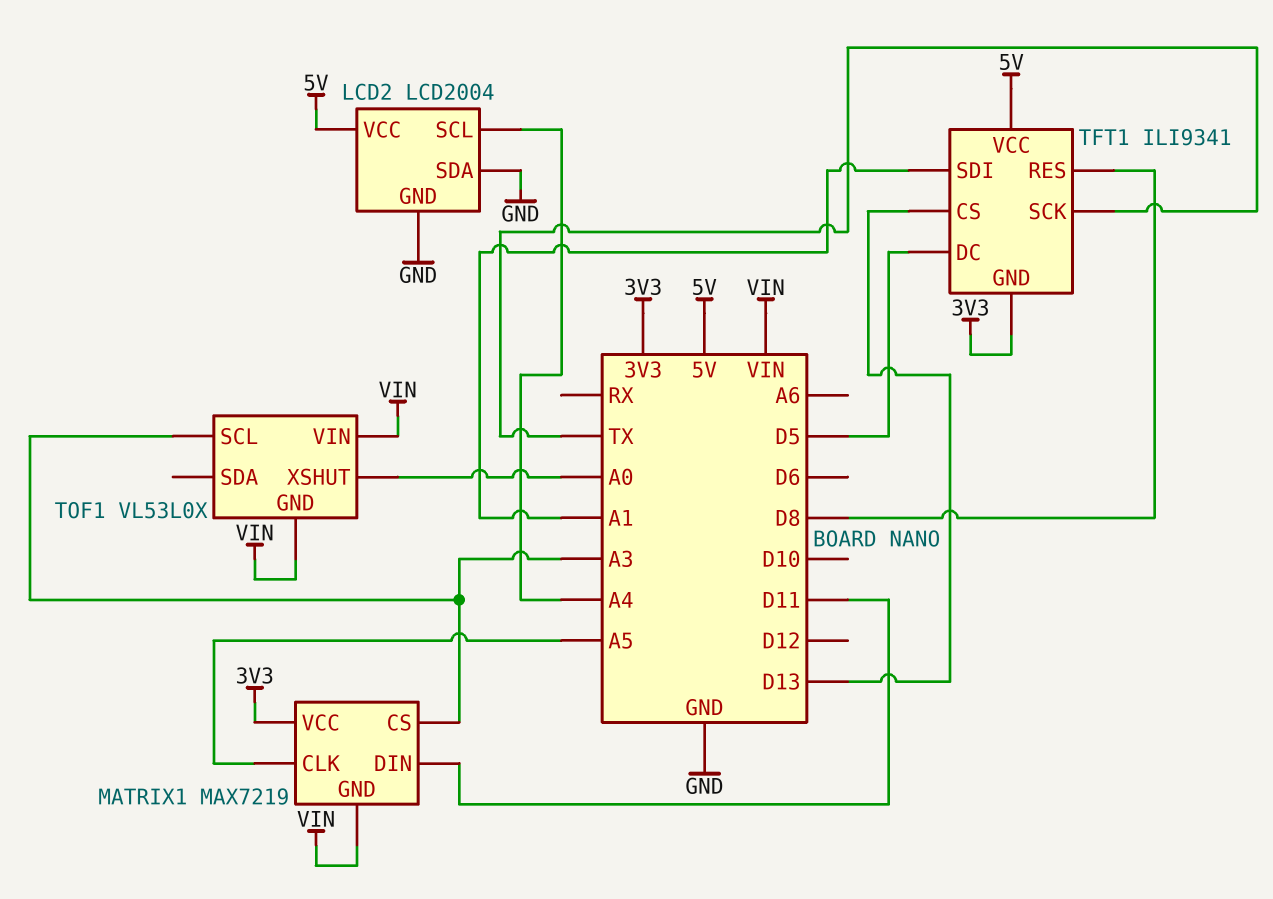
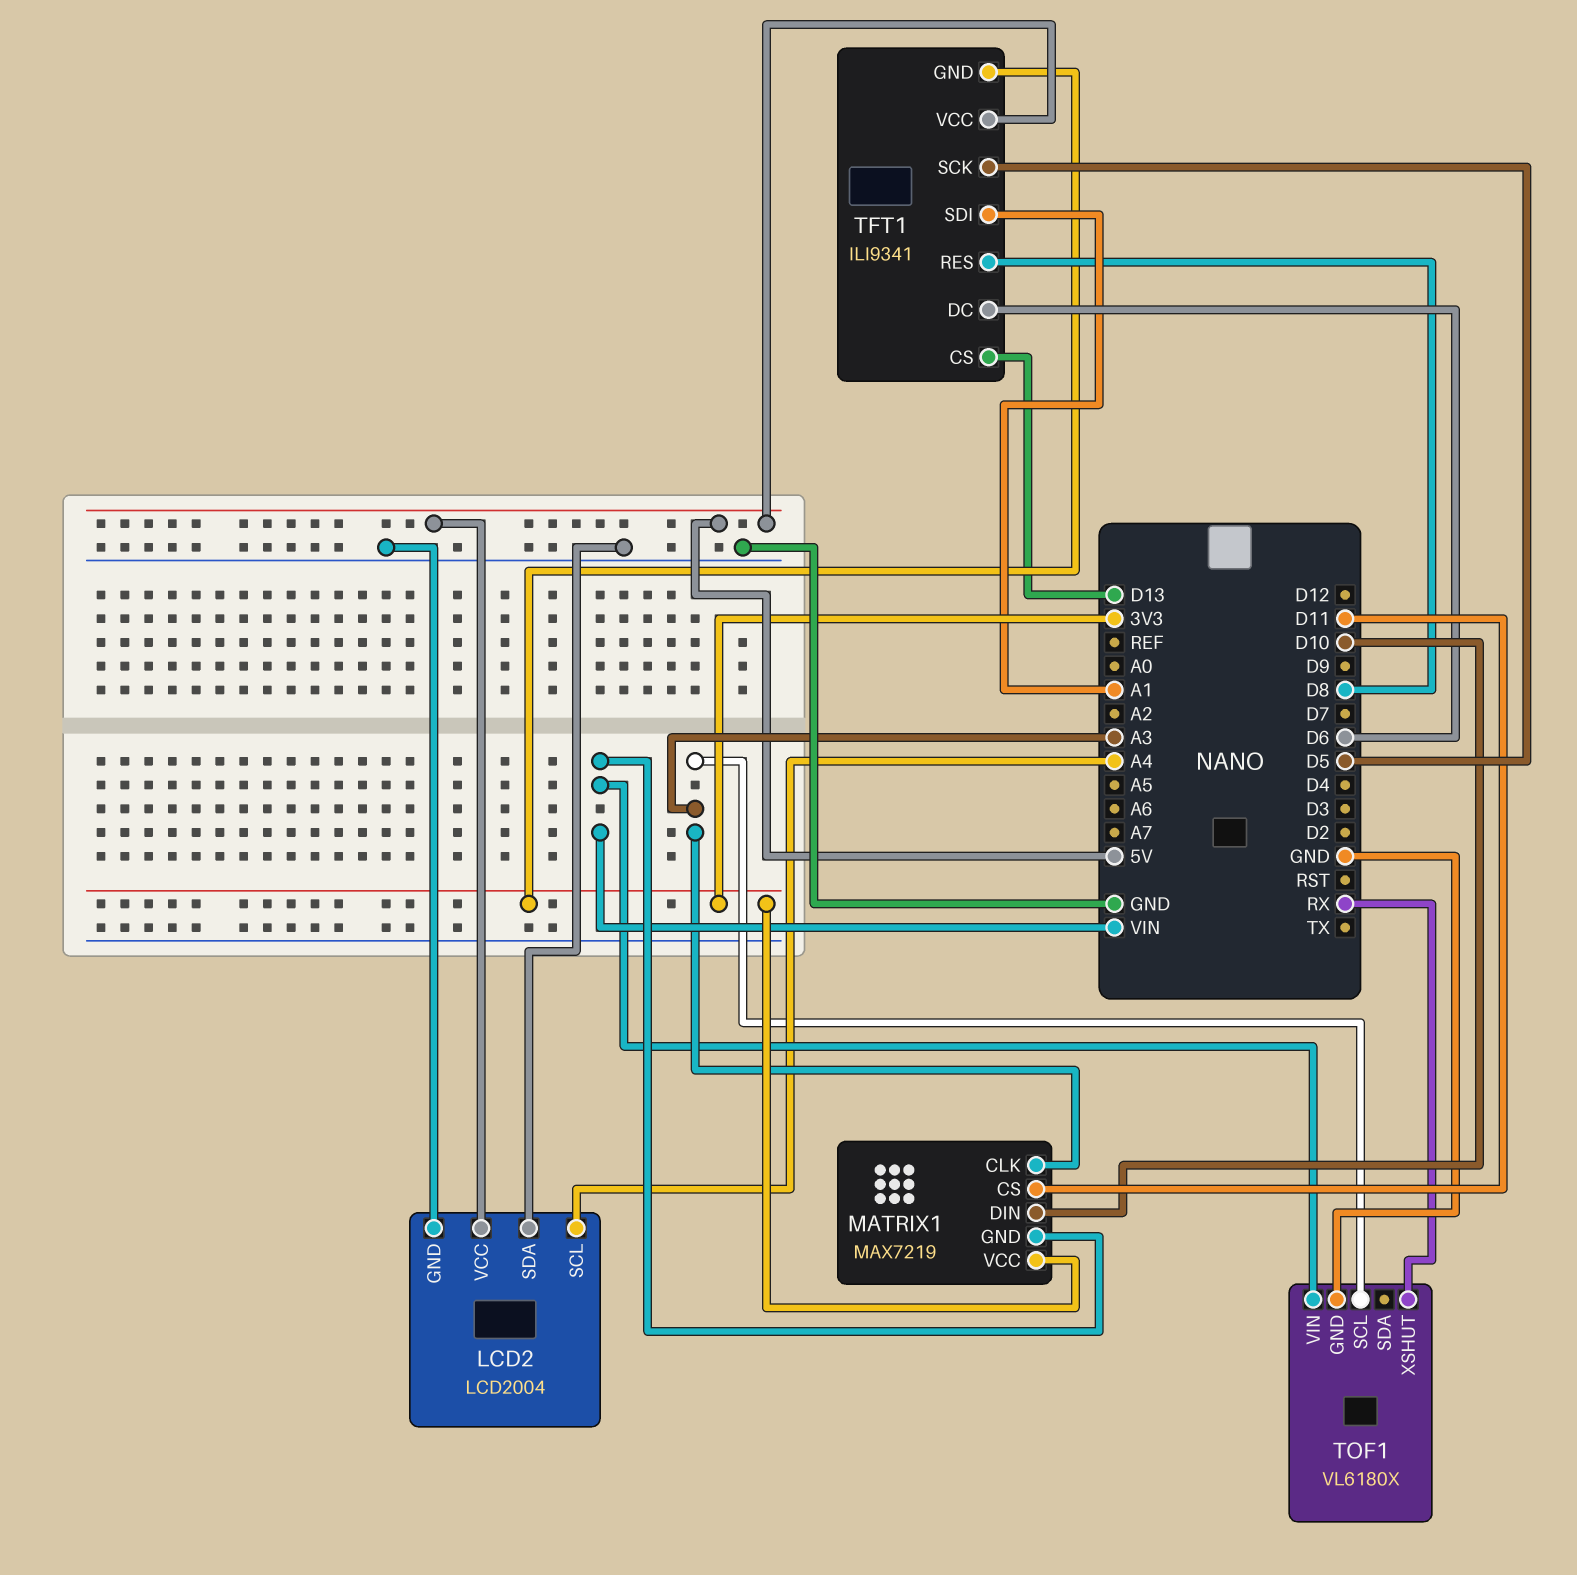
MATRIX1 pin CLK: A5 -> A3
MATRIX1 pin CS: A3 -> D11
MATRIX1 pin DIN: D11 -> D10
TFT1 pin DC: D5 -> D6
TFT1 pin SCK: TX -> D5
TOF1: VL53L0X -> VL6180X
TOF1 pin GND: VIN -> GND
TOF1 pin XSHUT: A0 -> RX

